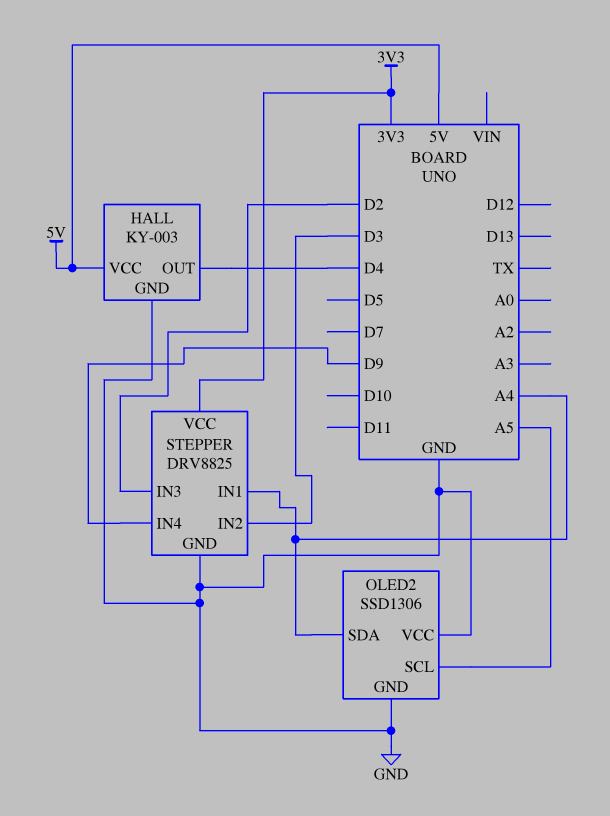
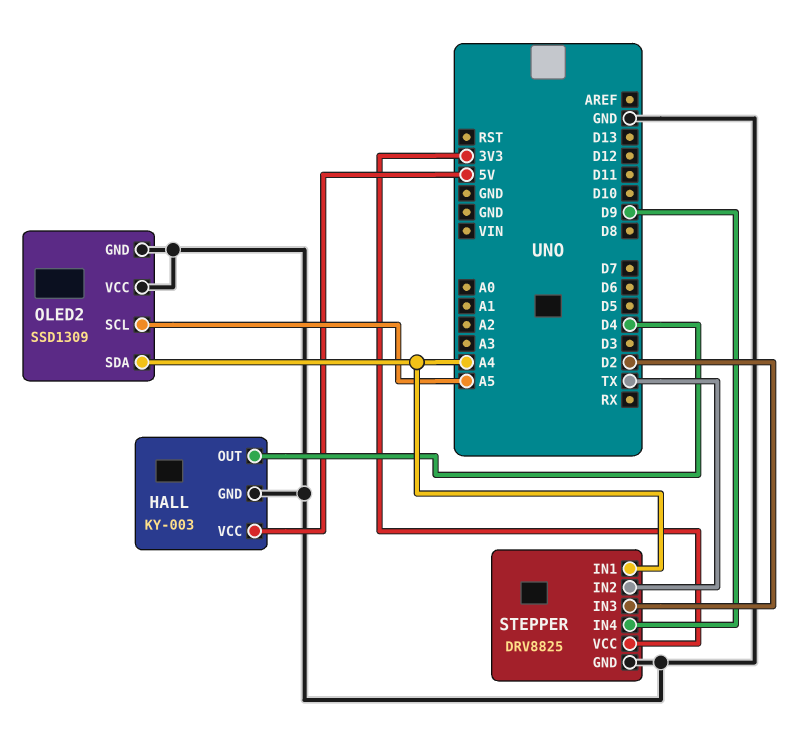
OLED2: SSD1306 -> SSD1309
STEPPER pin IN2: D3 -> TX

